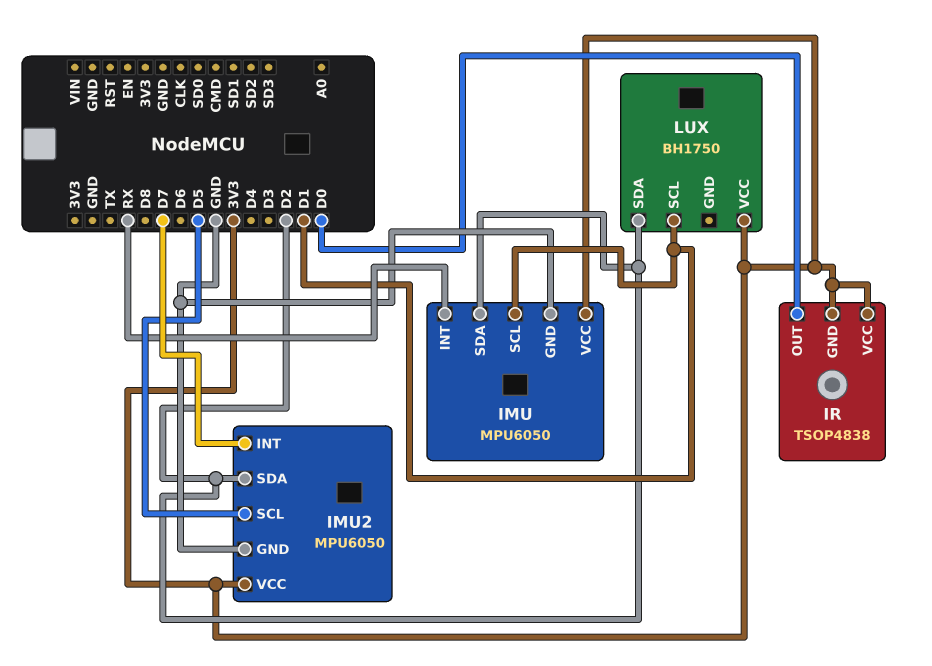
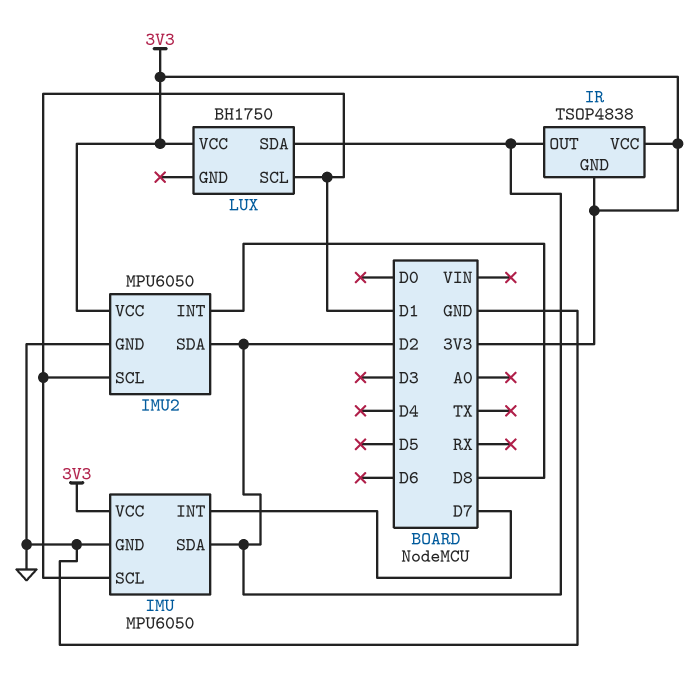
IMU pin INT: RX -> D7
IMU2 pin INT: D7 -> D8
IMU2 pin SCL: D5 -> D1
IR pin OUT: D0 -> D2

